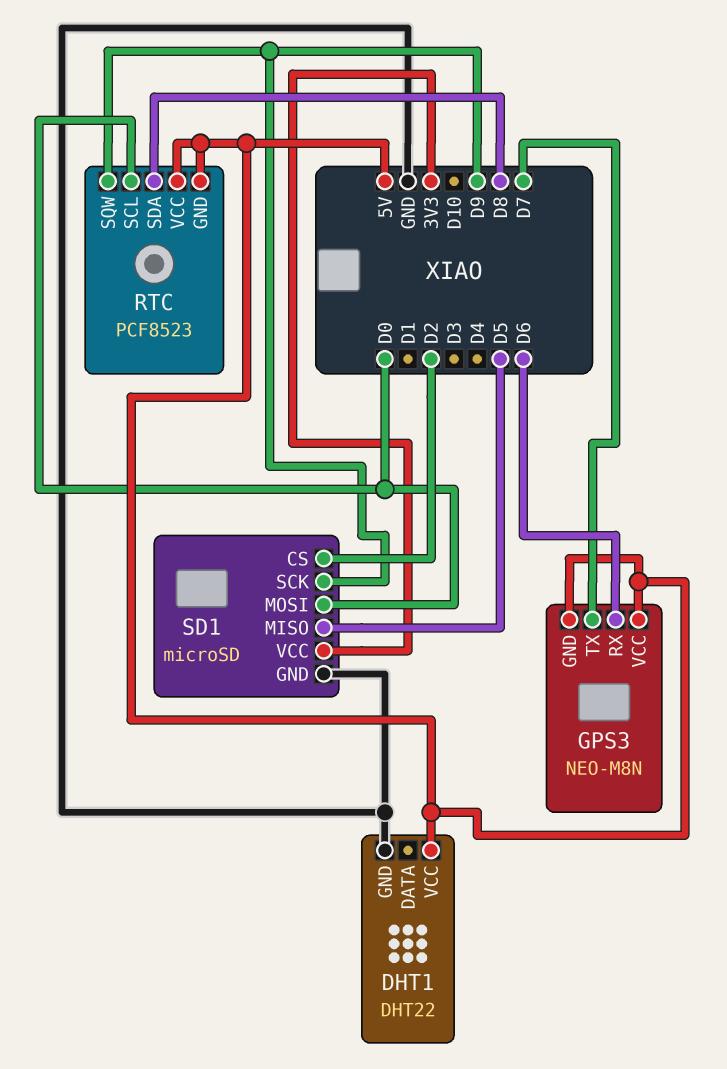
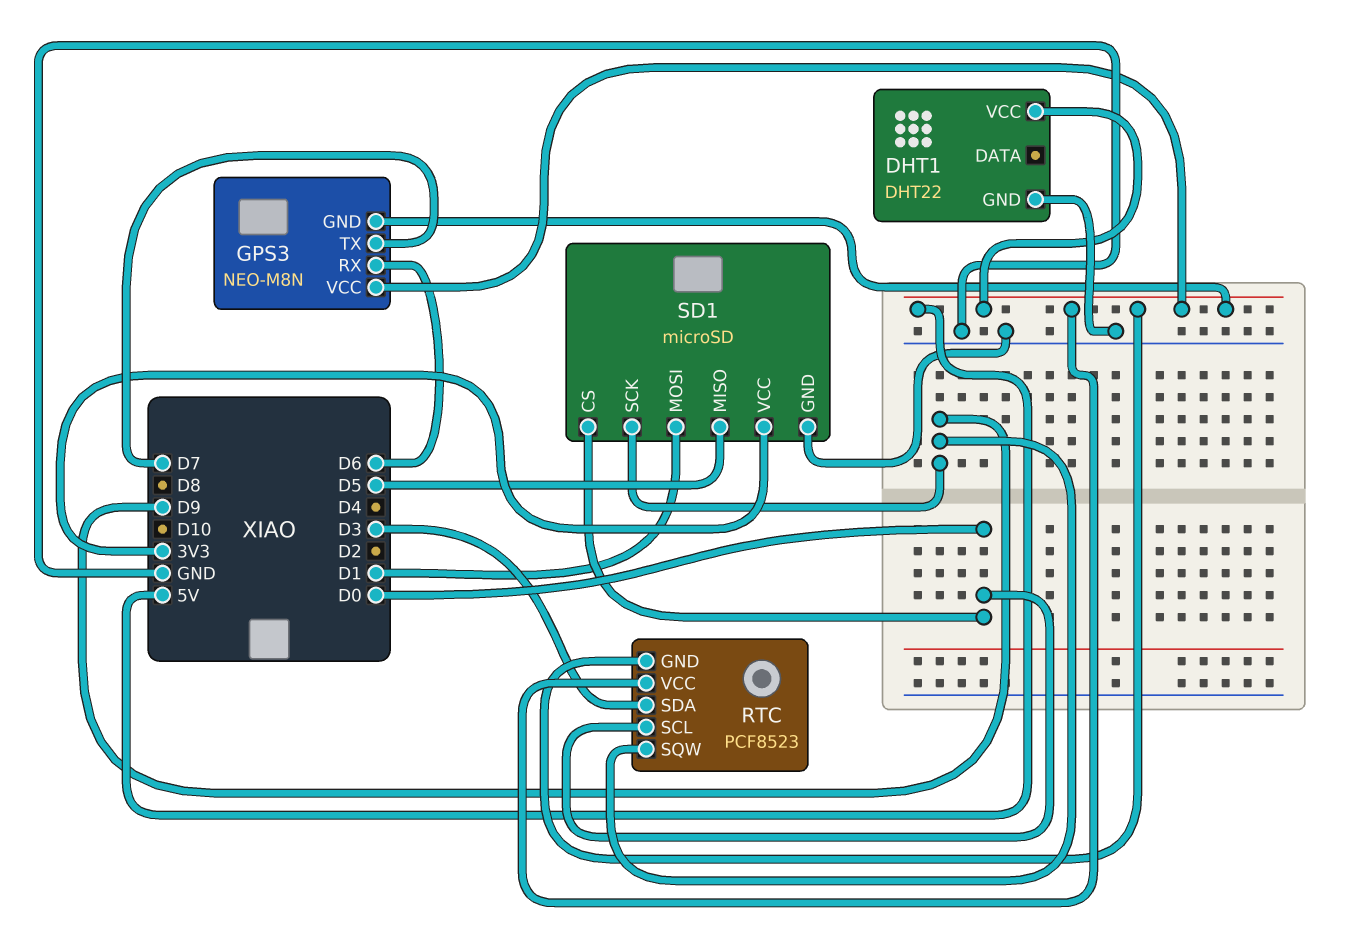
RTC pin SDA: D8 -> D3
SD1 pin CS: D2 -> D0
SD1 pin MOSI: D0 -> D1

